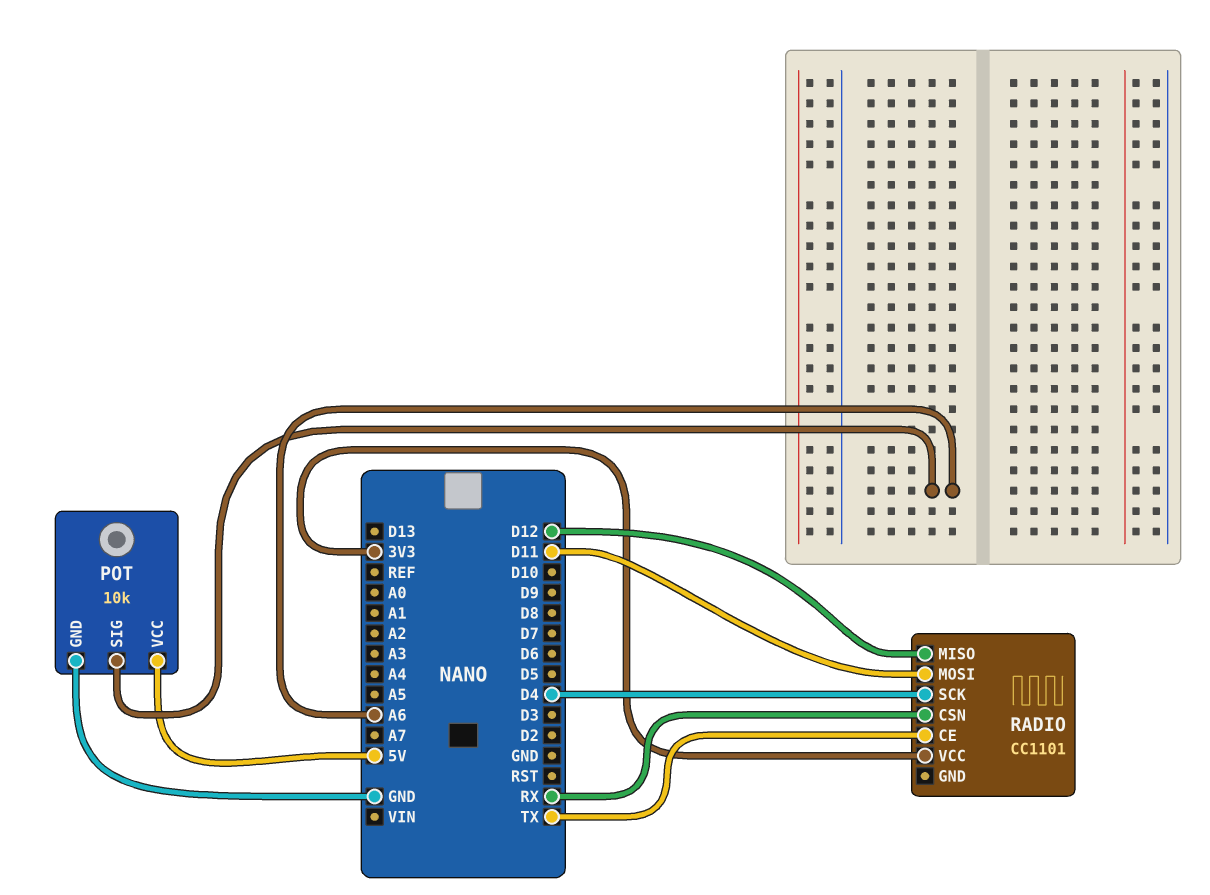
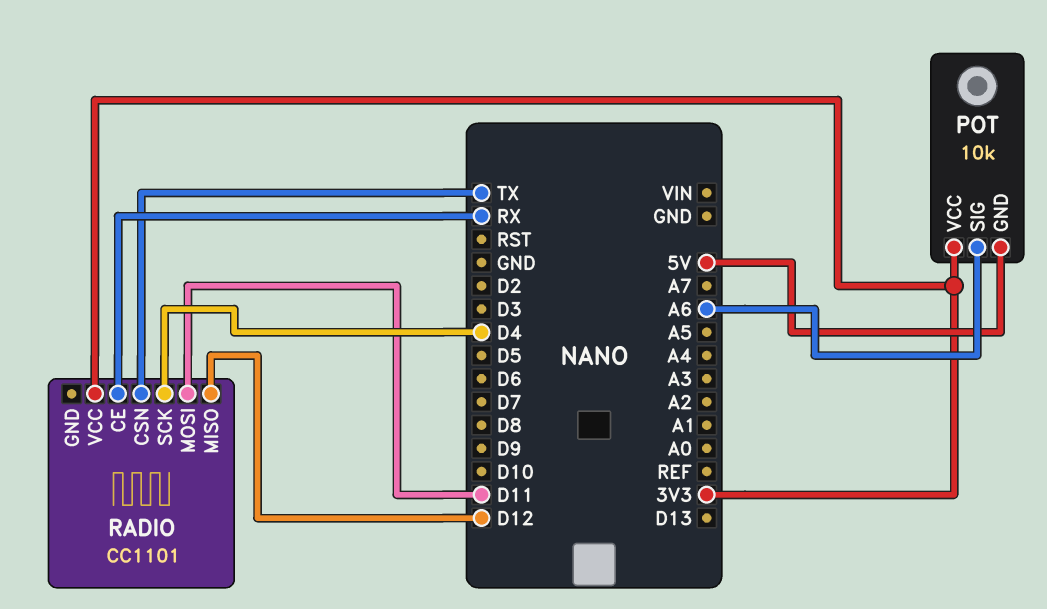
POT pin GND: GND -> 5V
POT pin VCC: 5V -> 3V3
RADIO pin CE: TX -> RX
RADIO pin CSN: RX -> TX

